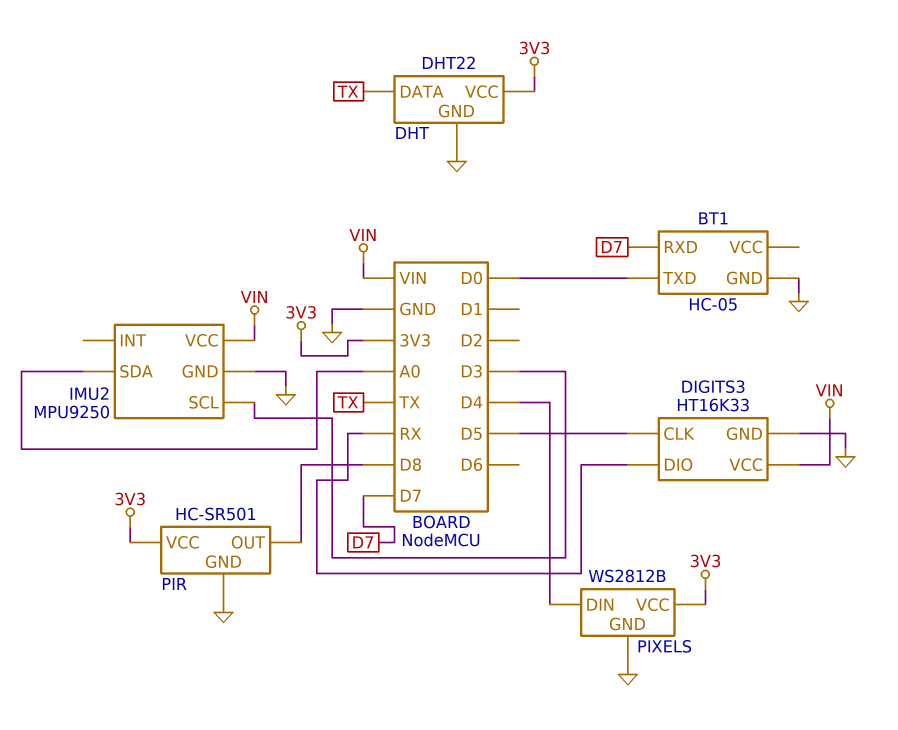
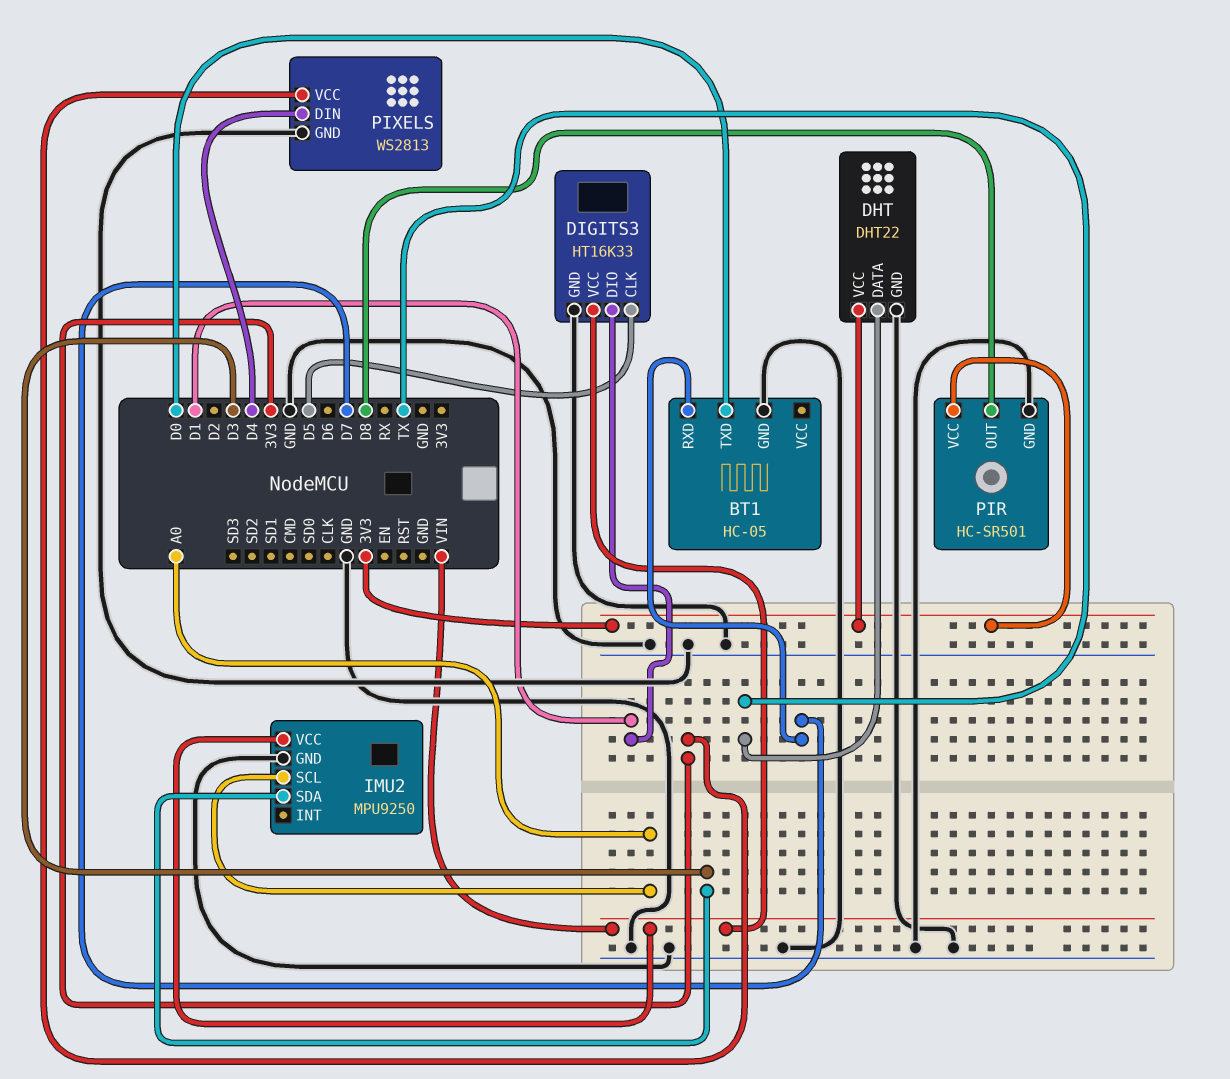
DIGITS3 pin DIO: RX -> D1
IMU2 pin SCL: D3 -> A0
IMU2 pin SDA: A0 -> D3
PIXELS: WS2812B -> WS2813

